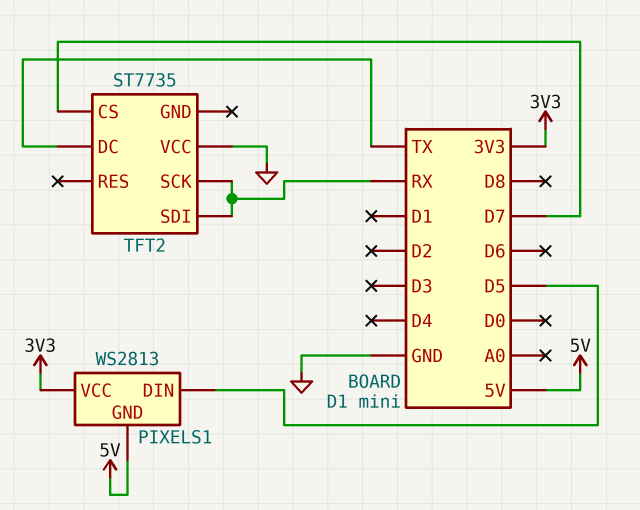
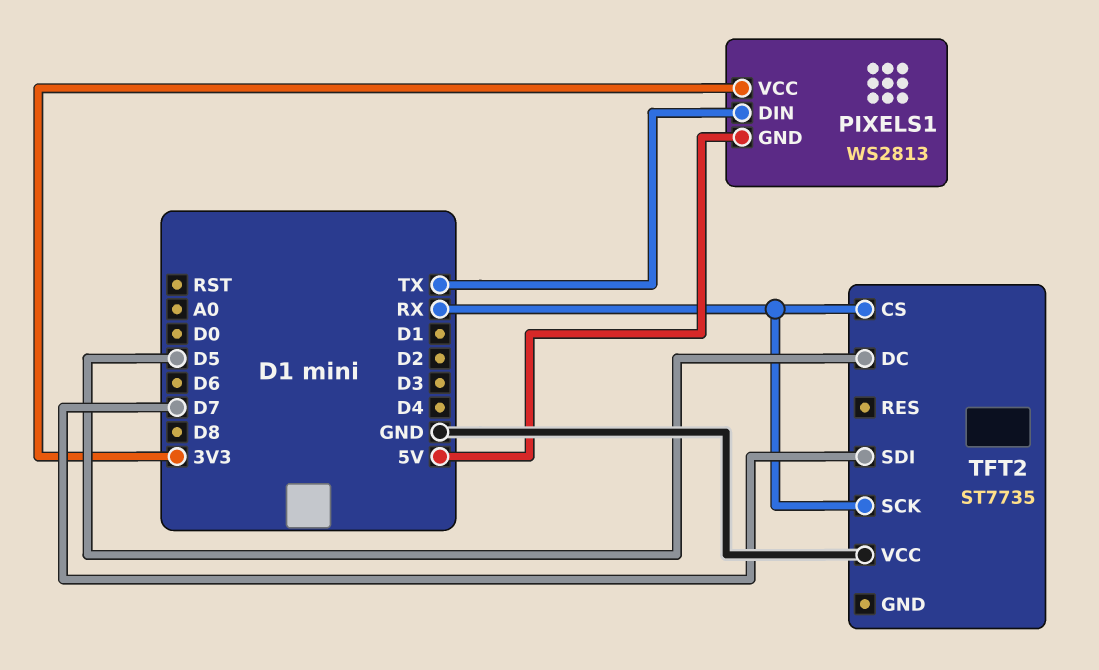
PIXELS1 pin DIN: D5 -> TX
TFT2 pin CS: D7 -> RX
TFT2 pin DC: TX -> D5
TFT2 pin SDI: RX -> D7

